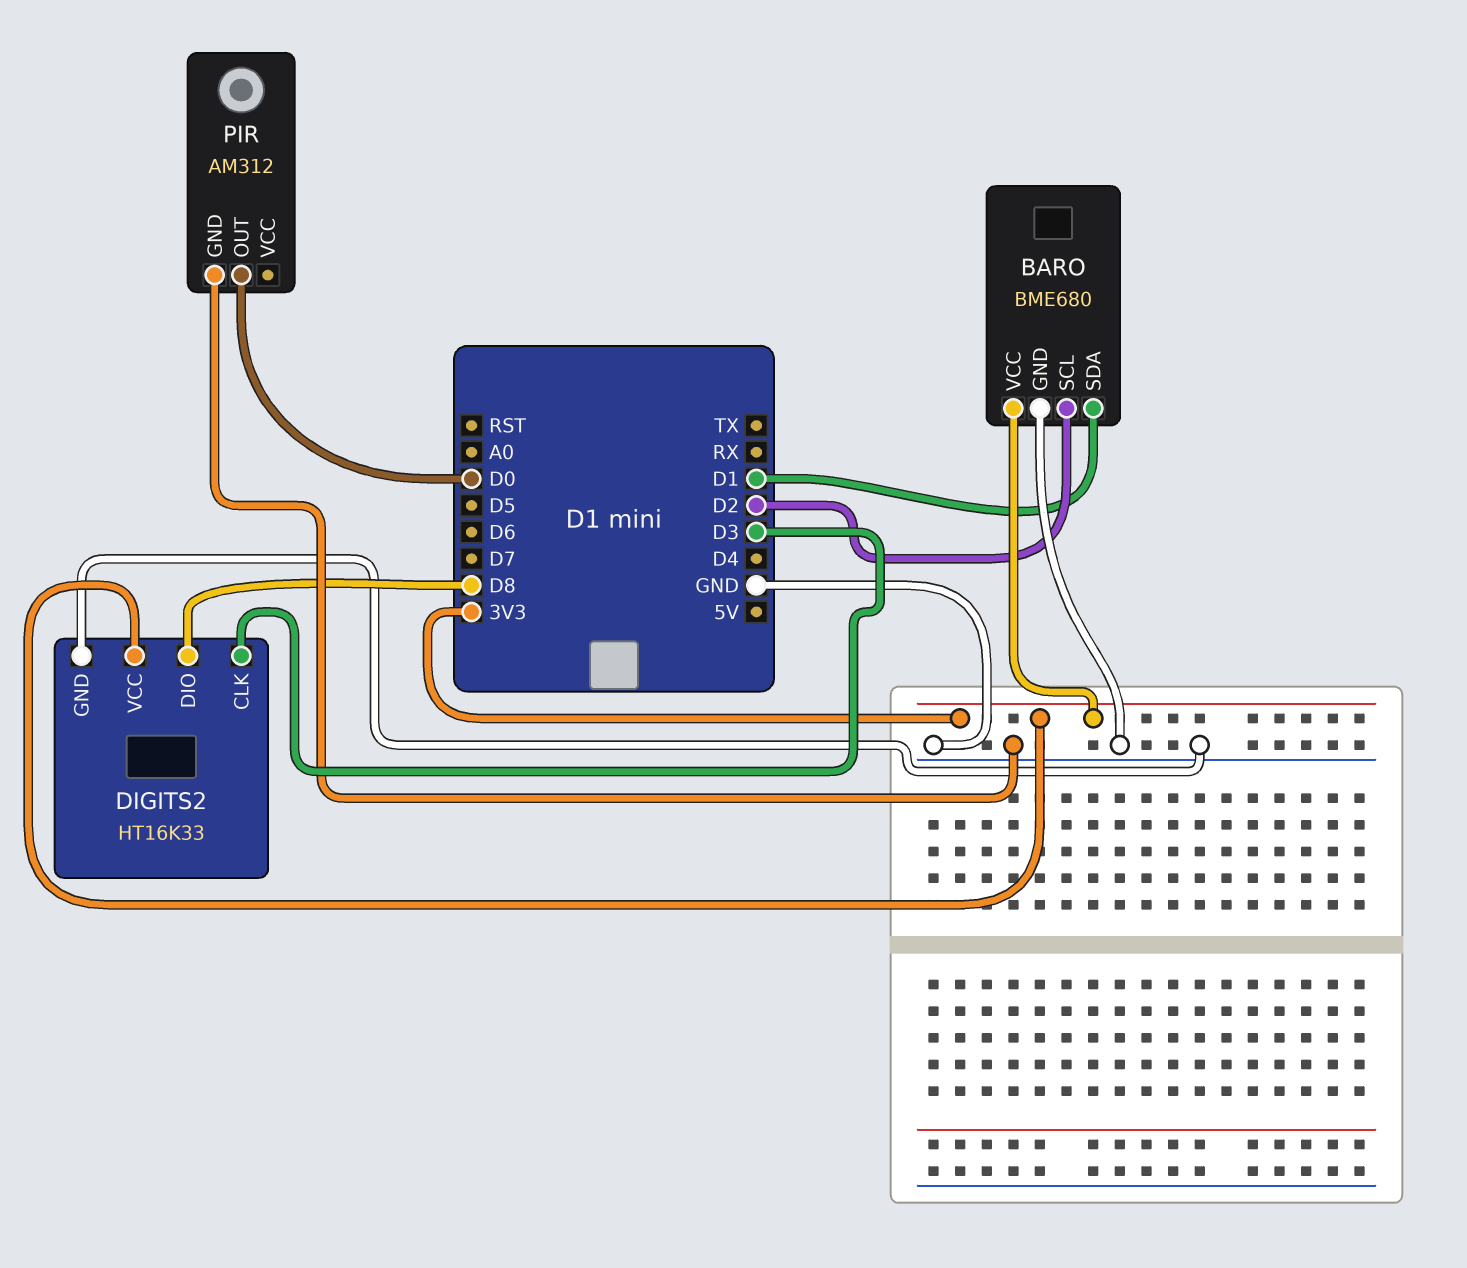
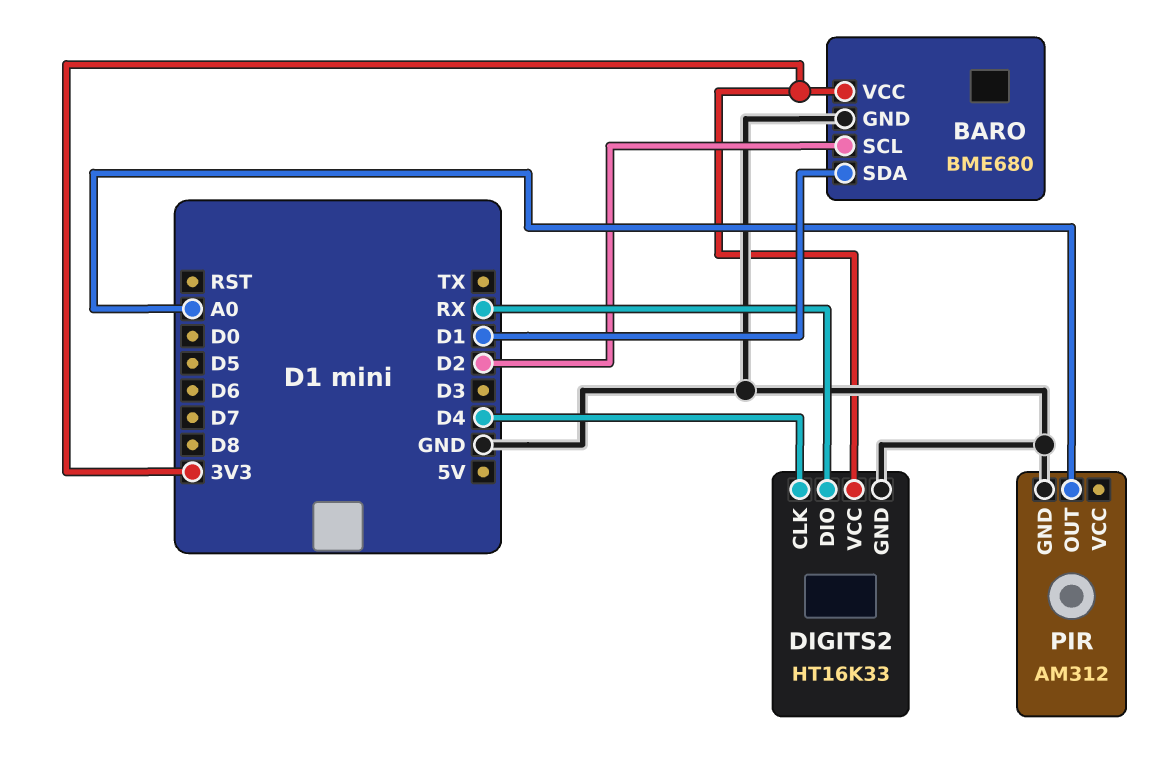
DIGITS2 pin CLK: D3 -> D4
DIGITS2 pin DIO: D8 -> RX
PIR pin OUT: D0 -> A0

